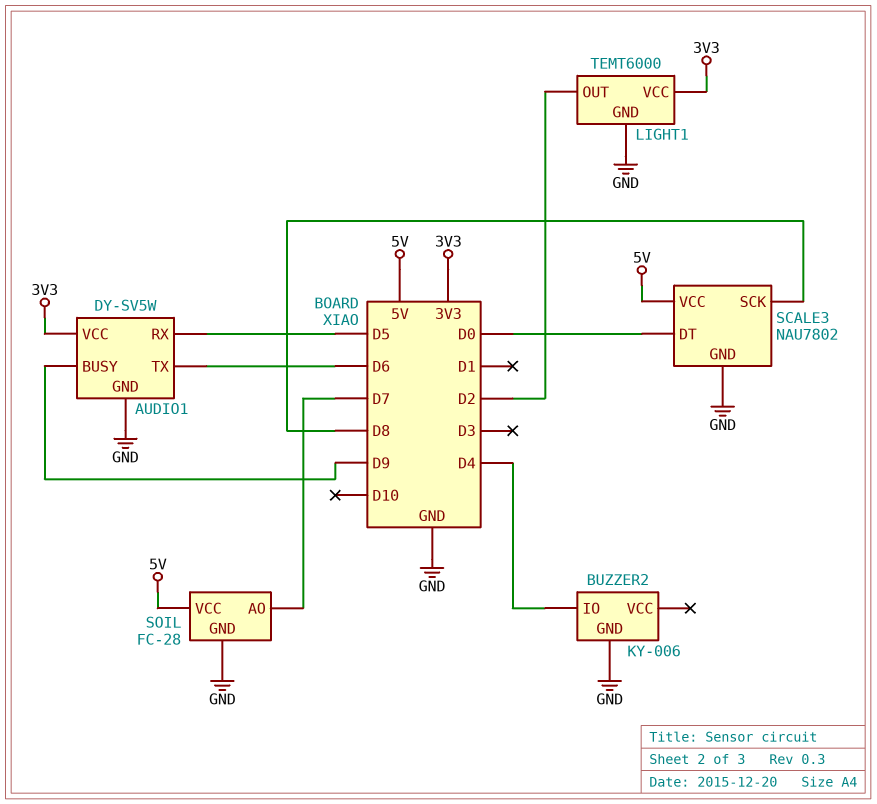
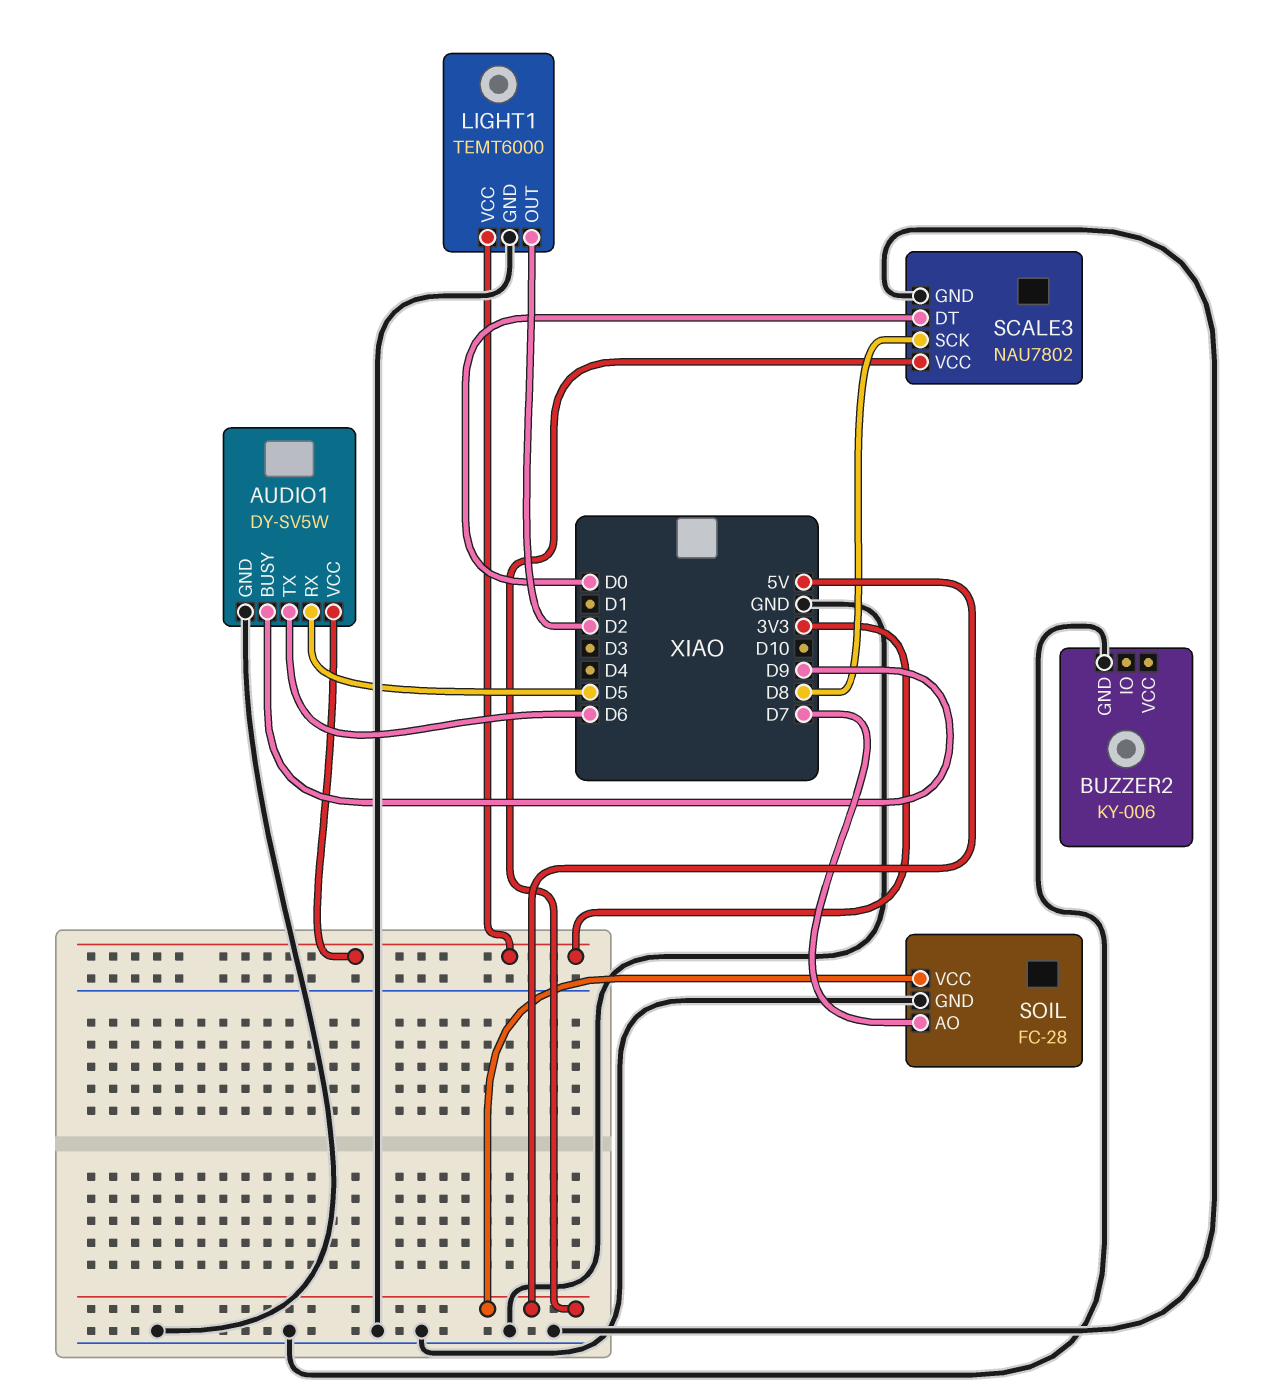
BUZZER2 pin IO: D4 -> none

